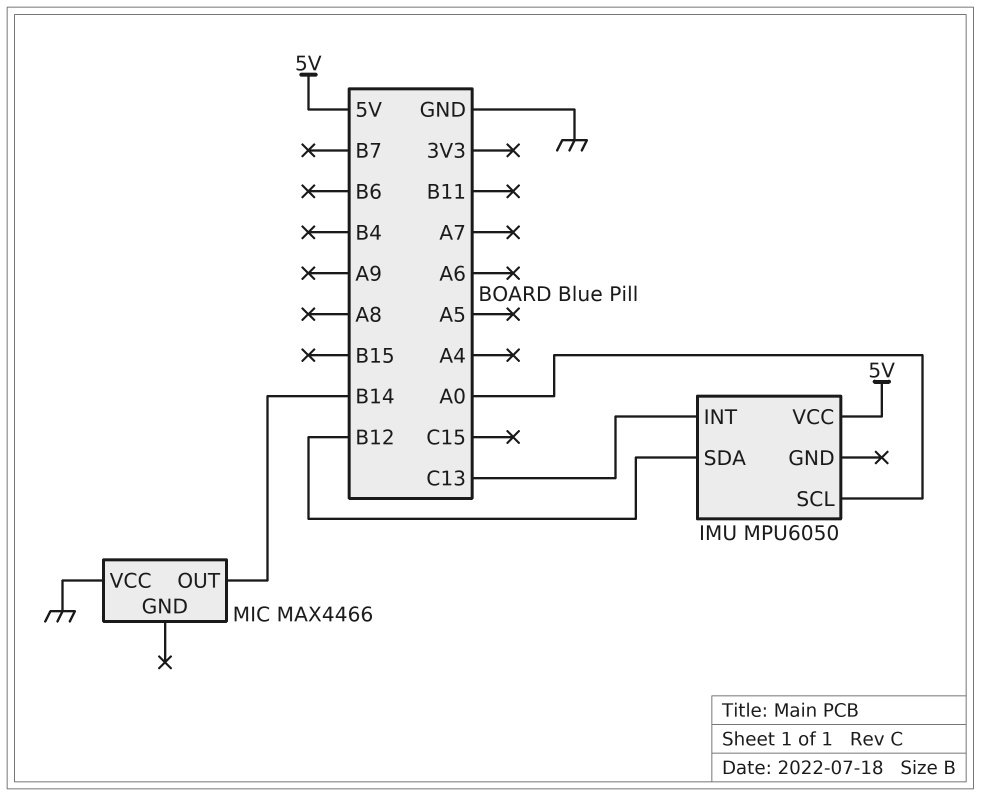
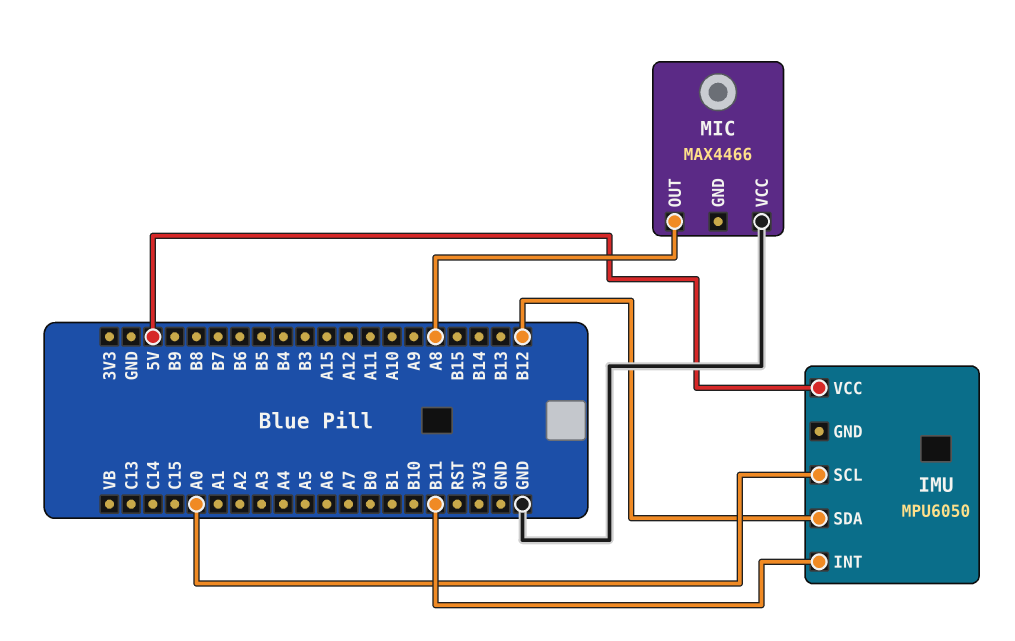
IMU pin INT: C13 -> B11
MIC pin OUT: B14 -> A8

